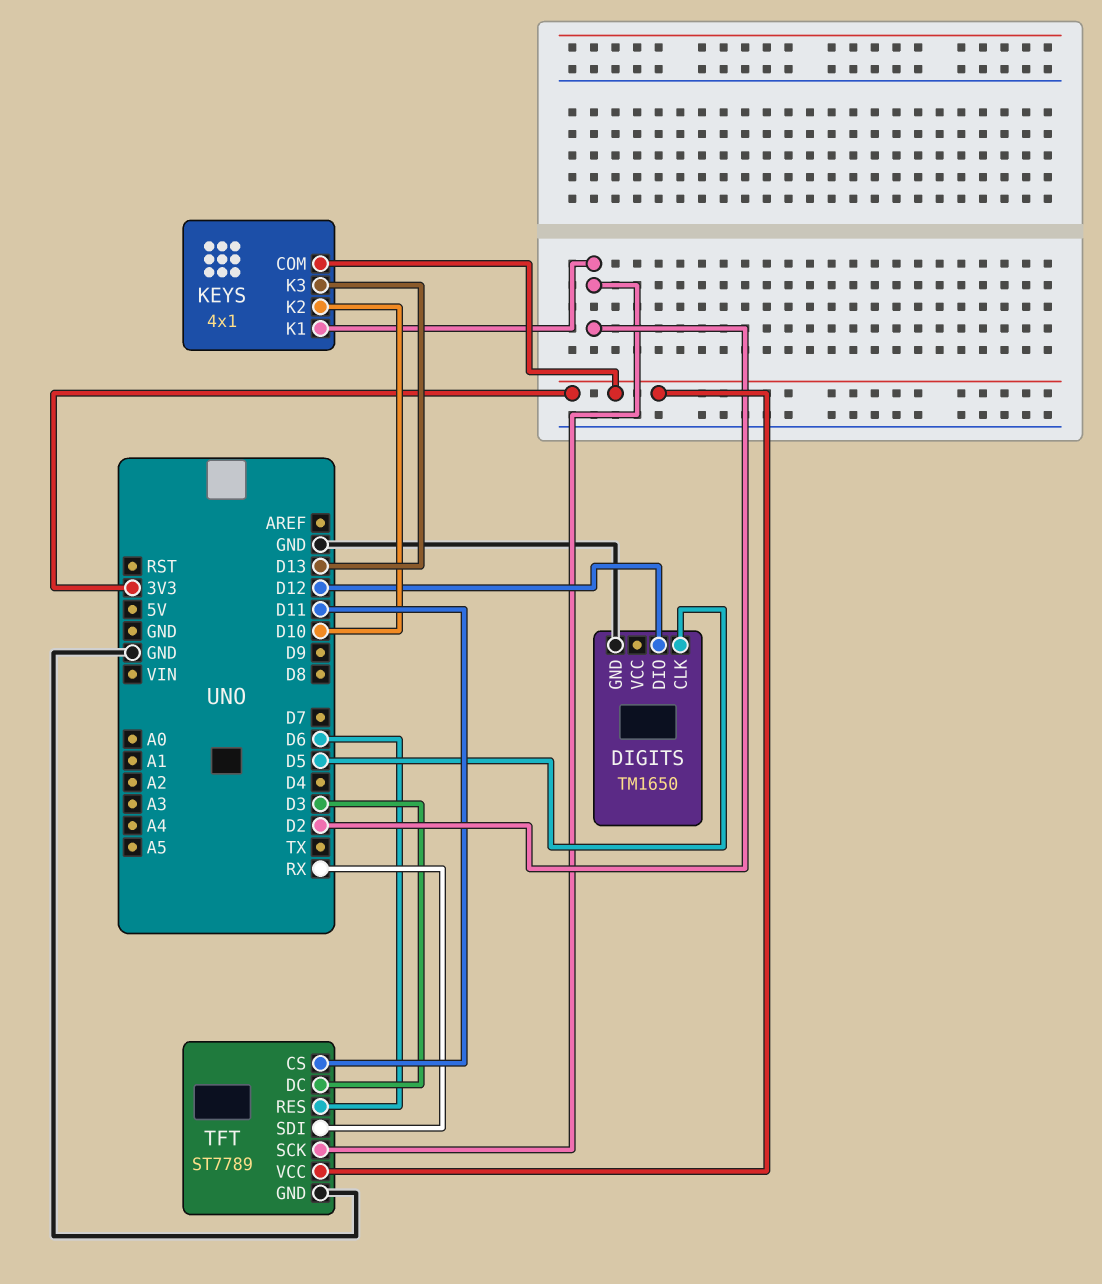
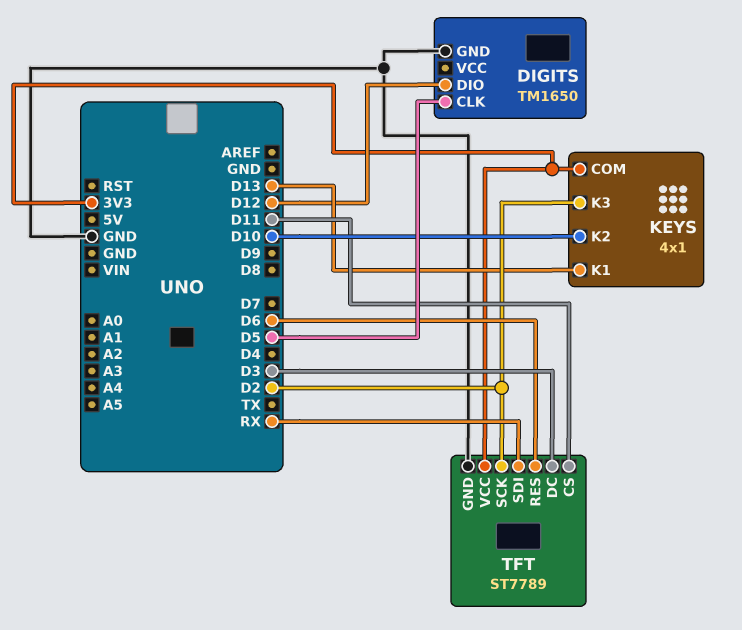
KEYS pin K1: D2 -> D13
KEYS pin K3: D13 -> D2

